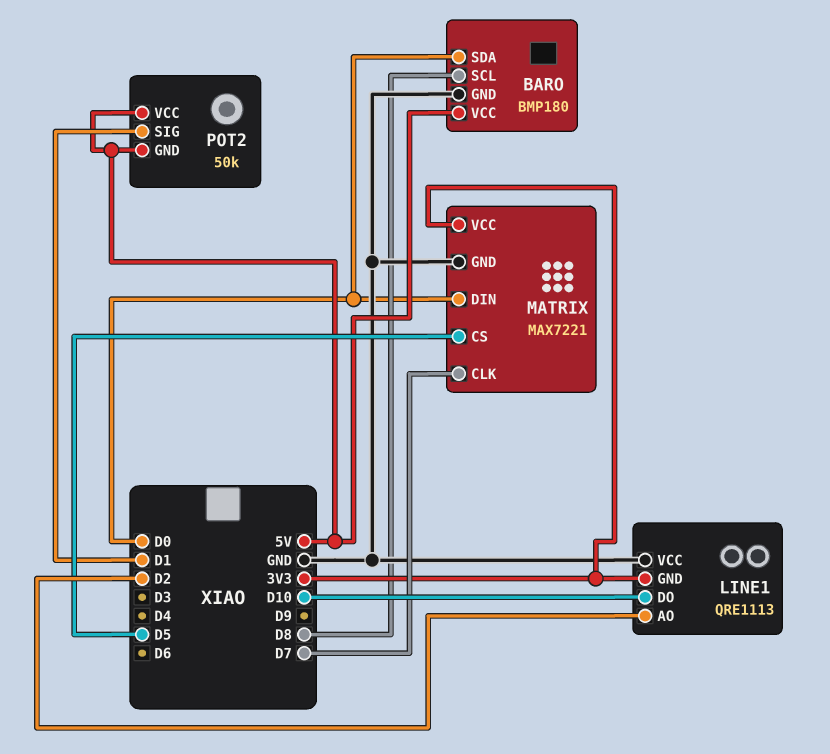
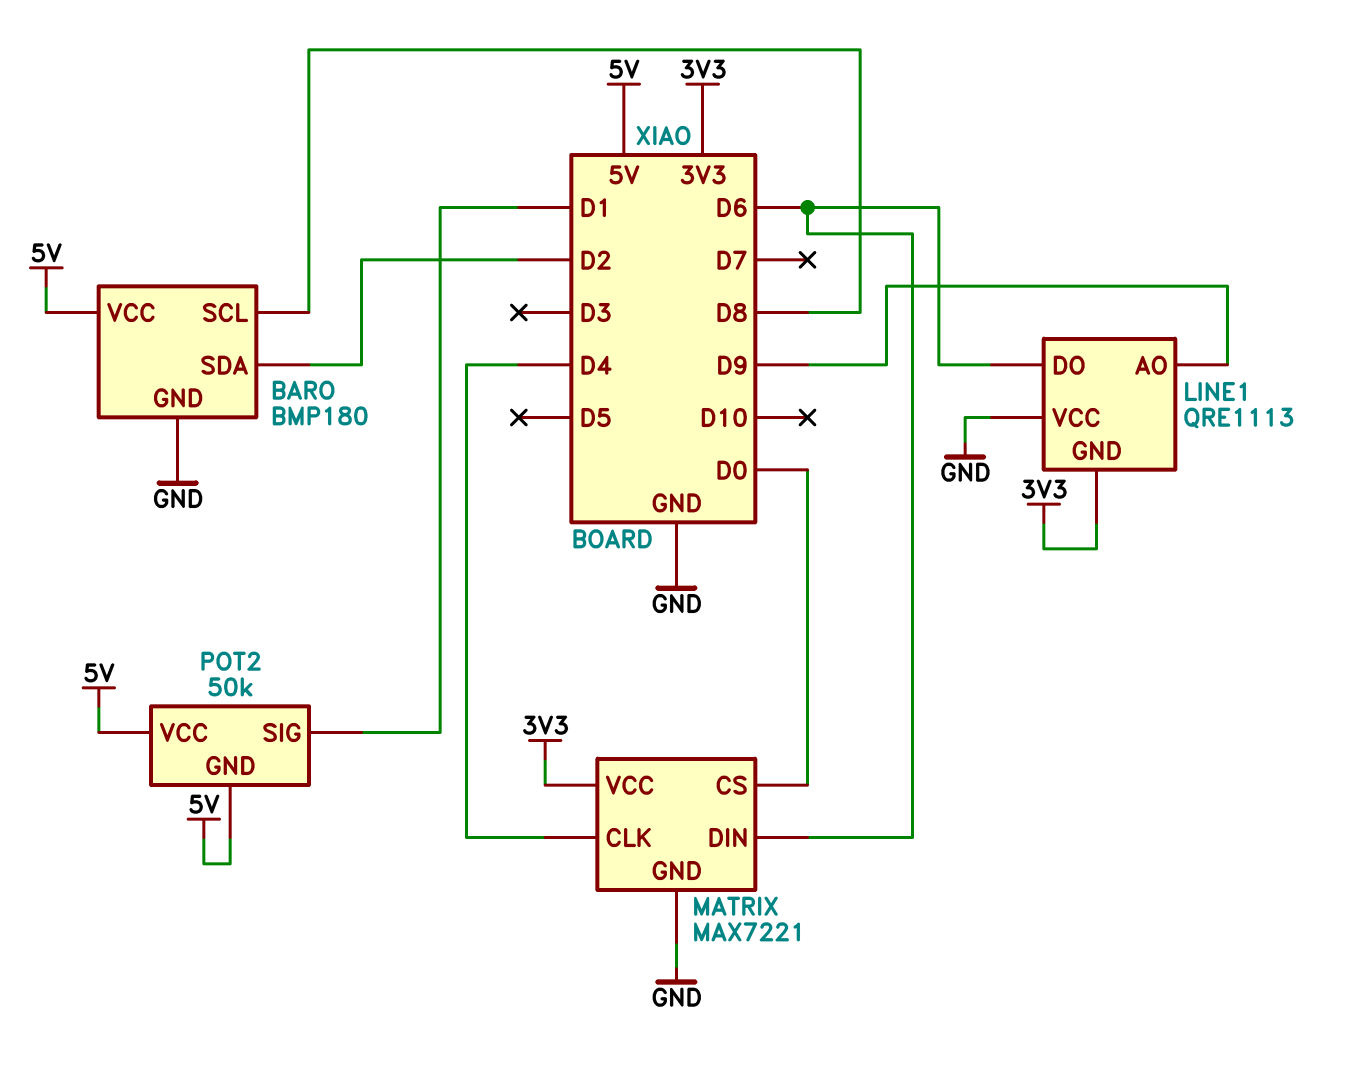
BARO pin SDA: D0 -> D2
LINE1 pin AO: D2 -> D9
LINE1 pin DO: D10 -> D6
MATRIX pin CLK: D7 -> D4
MATRIX pin CS: D5 -> D0
MATRIX pin DIN: D0 -> D6

